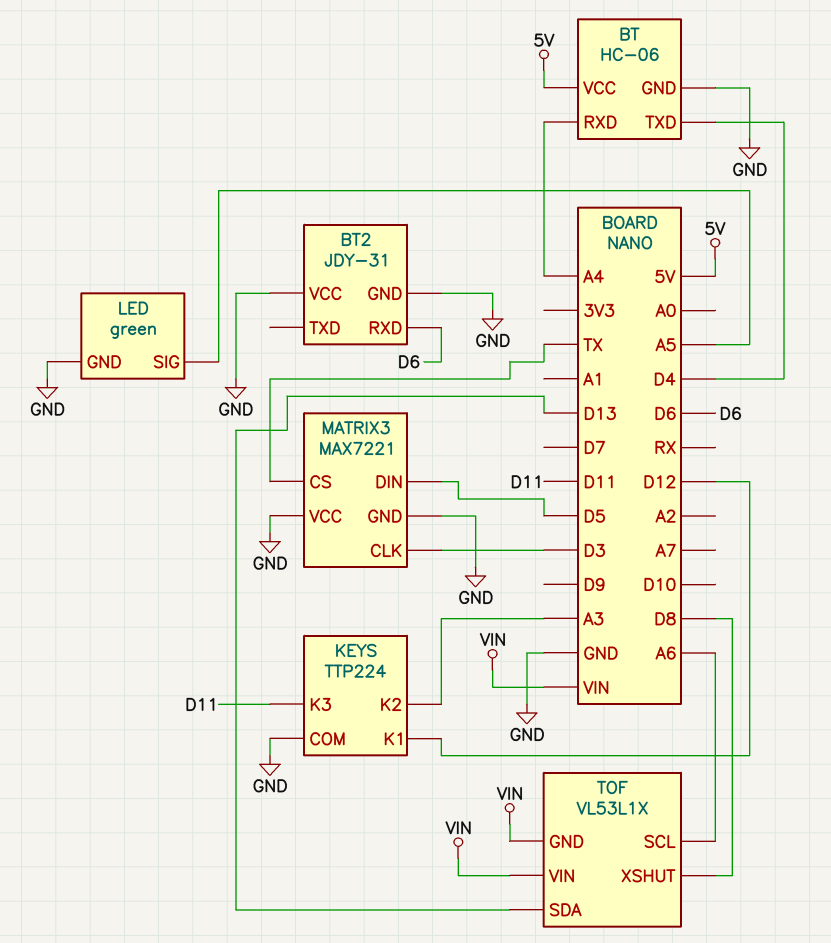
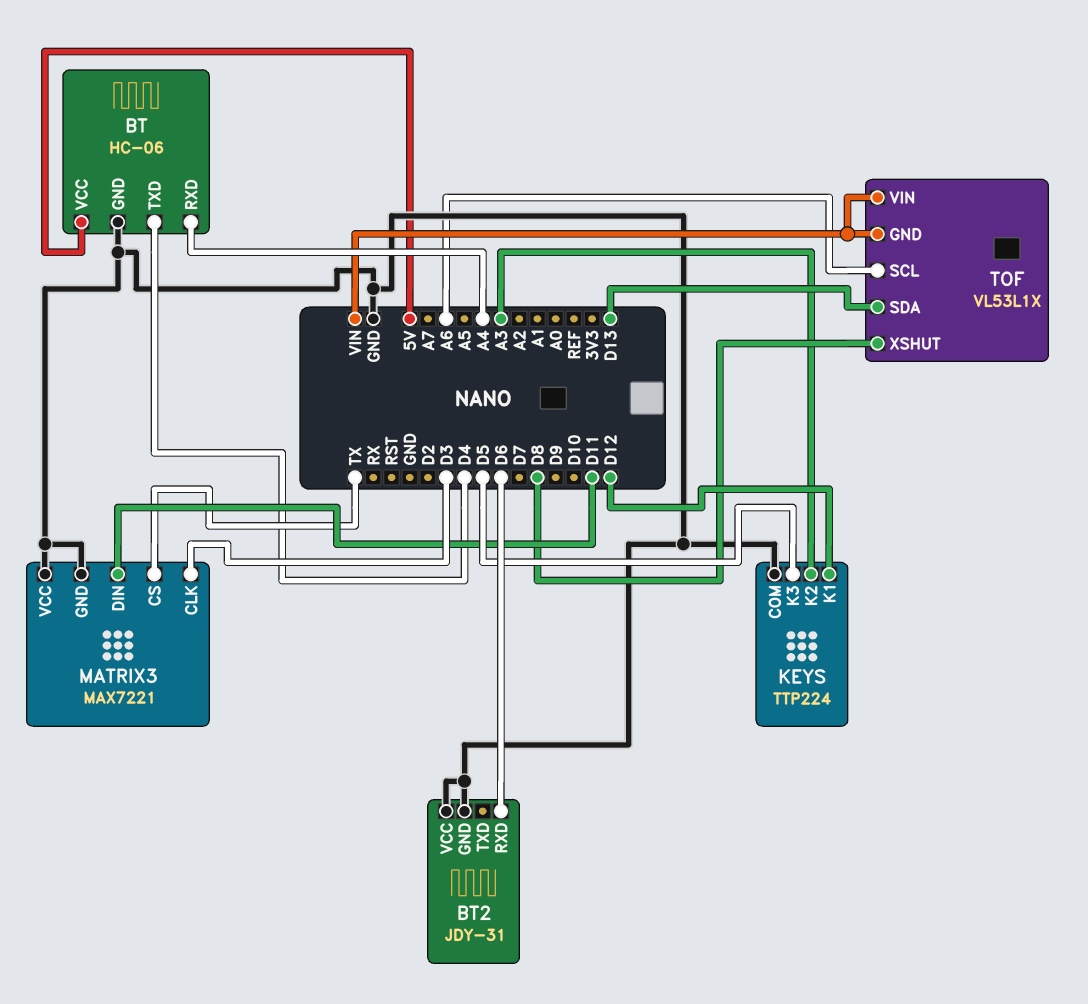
KEYS pin K3: D11 -> D5
LED: green -> none
LED pin GND: GND -> none
LED pin SIG: A5 -> none
MATRIX3 pin DIN: D5 -> D11

